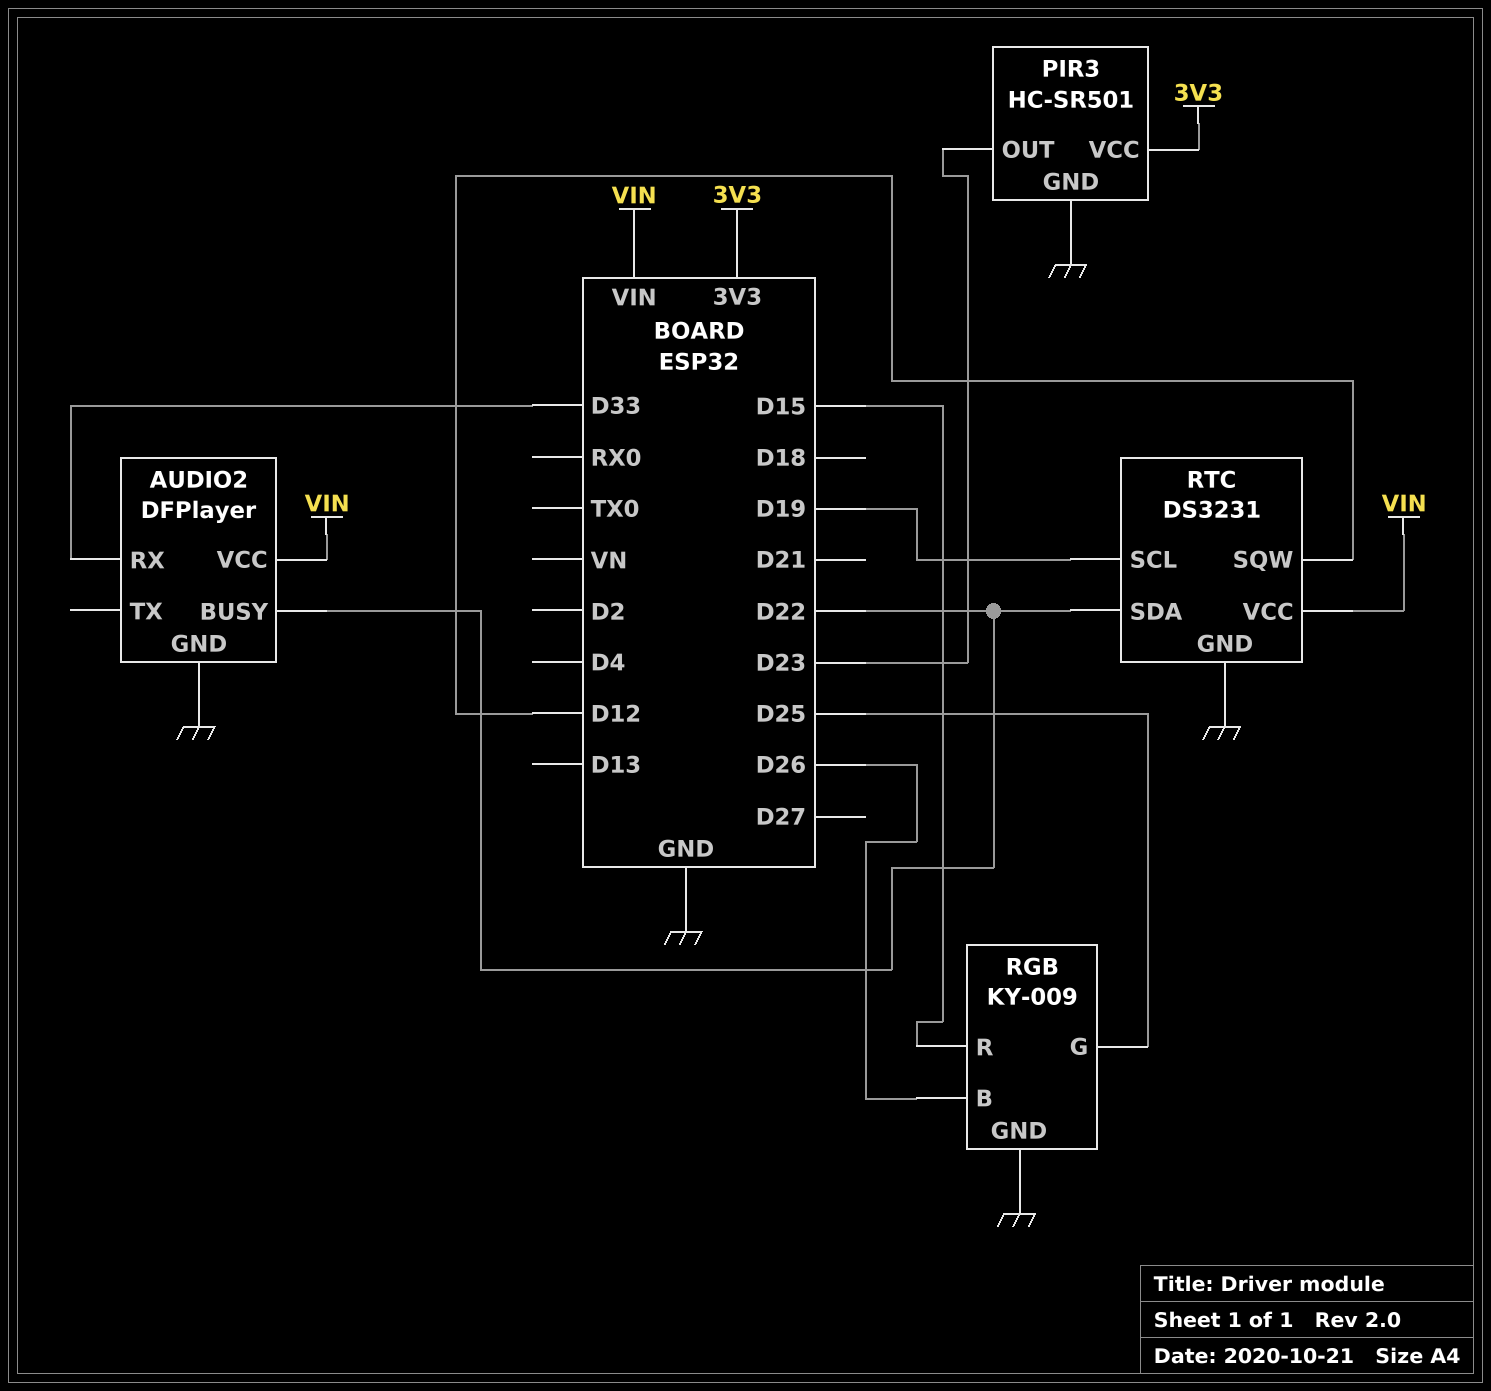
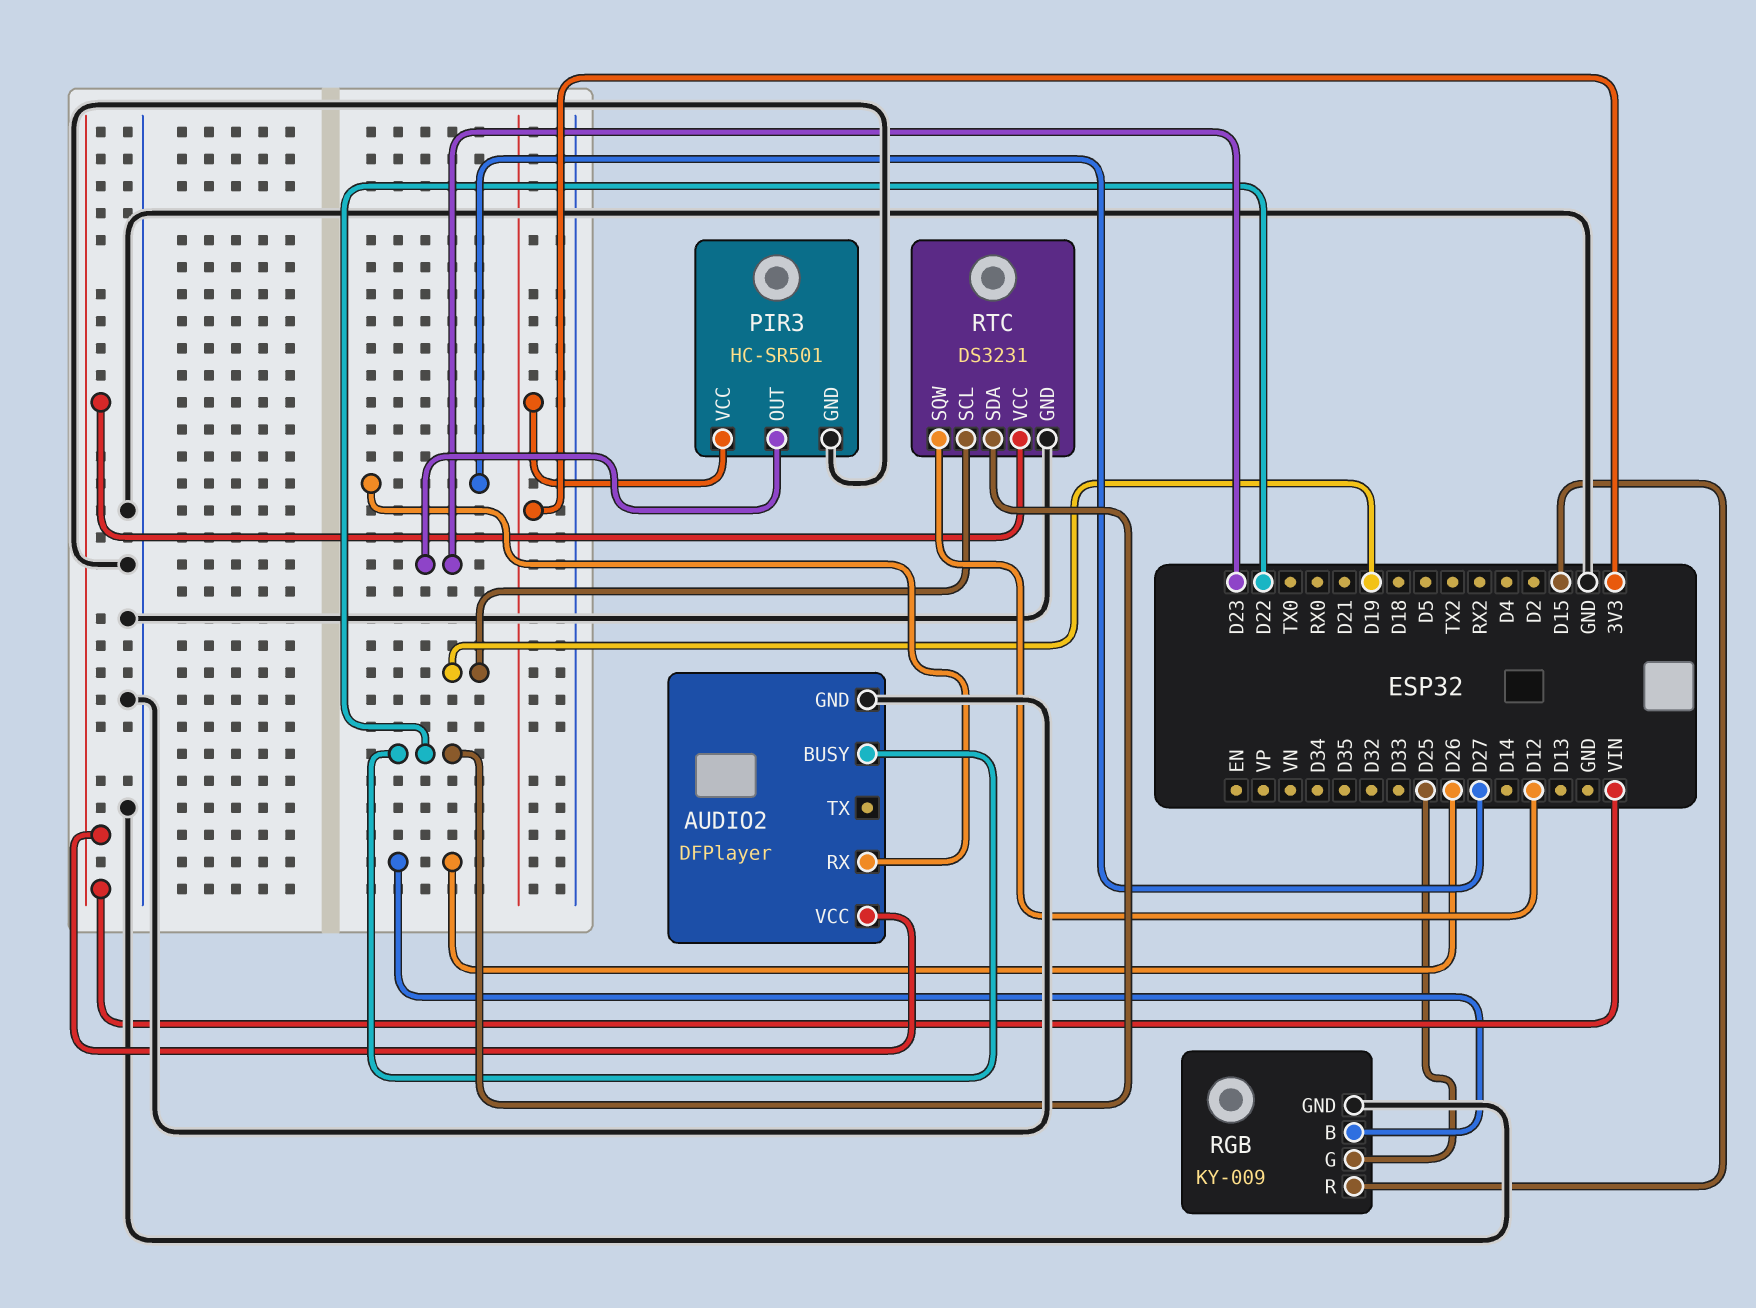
AUDIO2 pin RX: D33 -> D27

